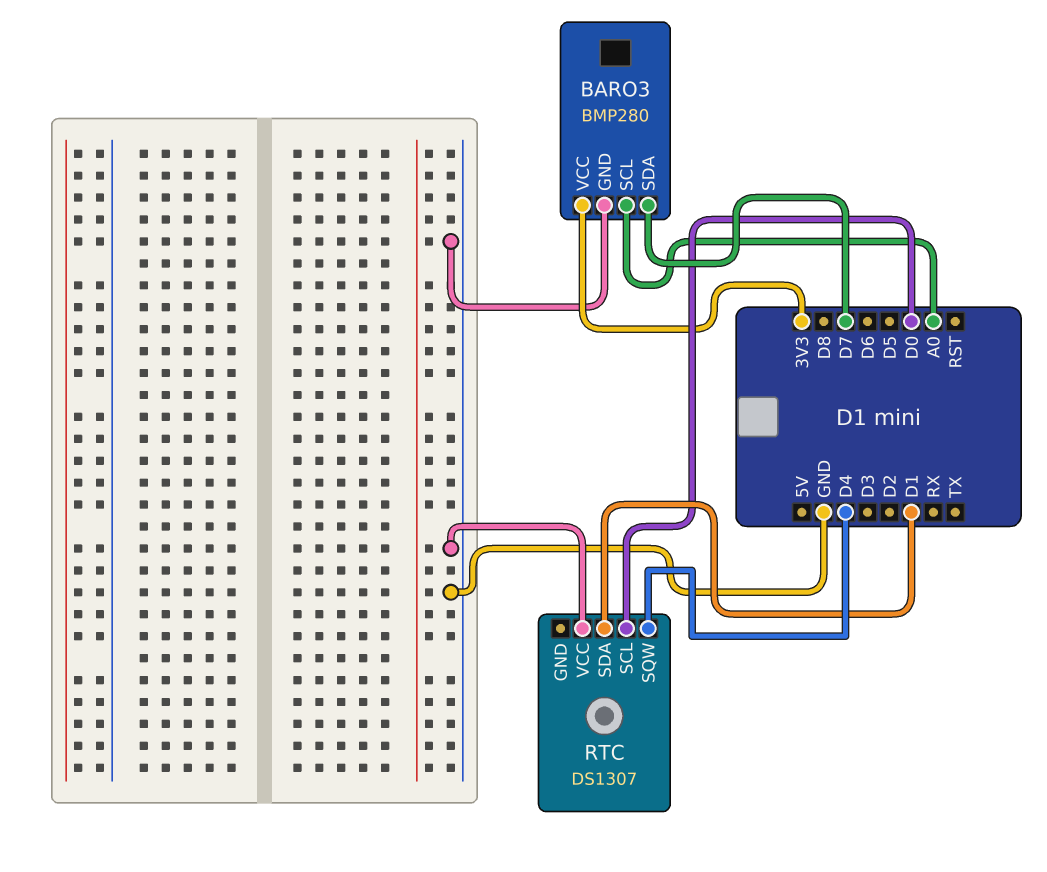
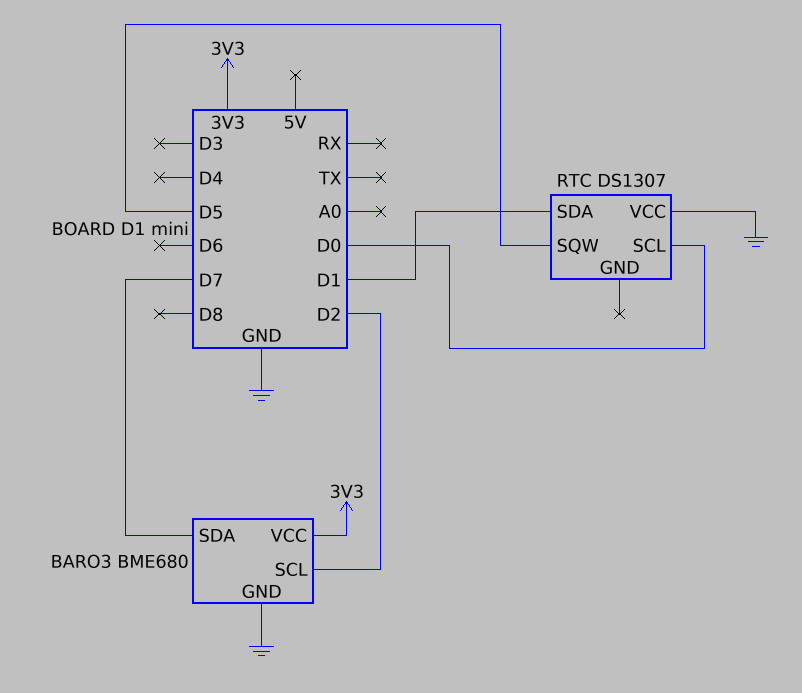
BARO3: BMP280 -> BME680
BARO3 pin SCL: A0 -> D2
RTC pin SQW: D4 -> D5

